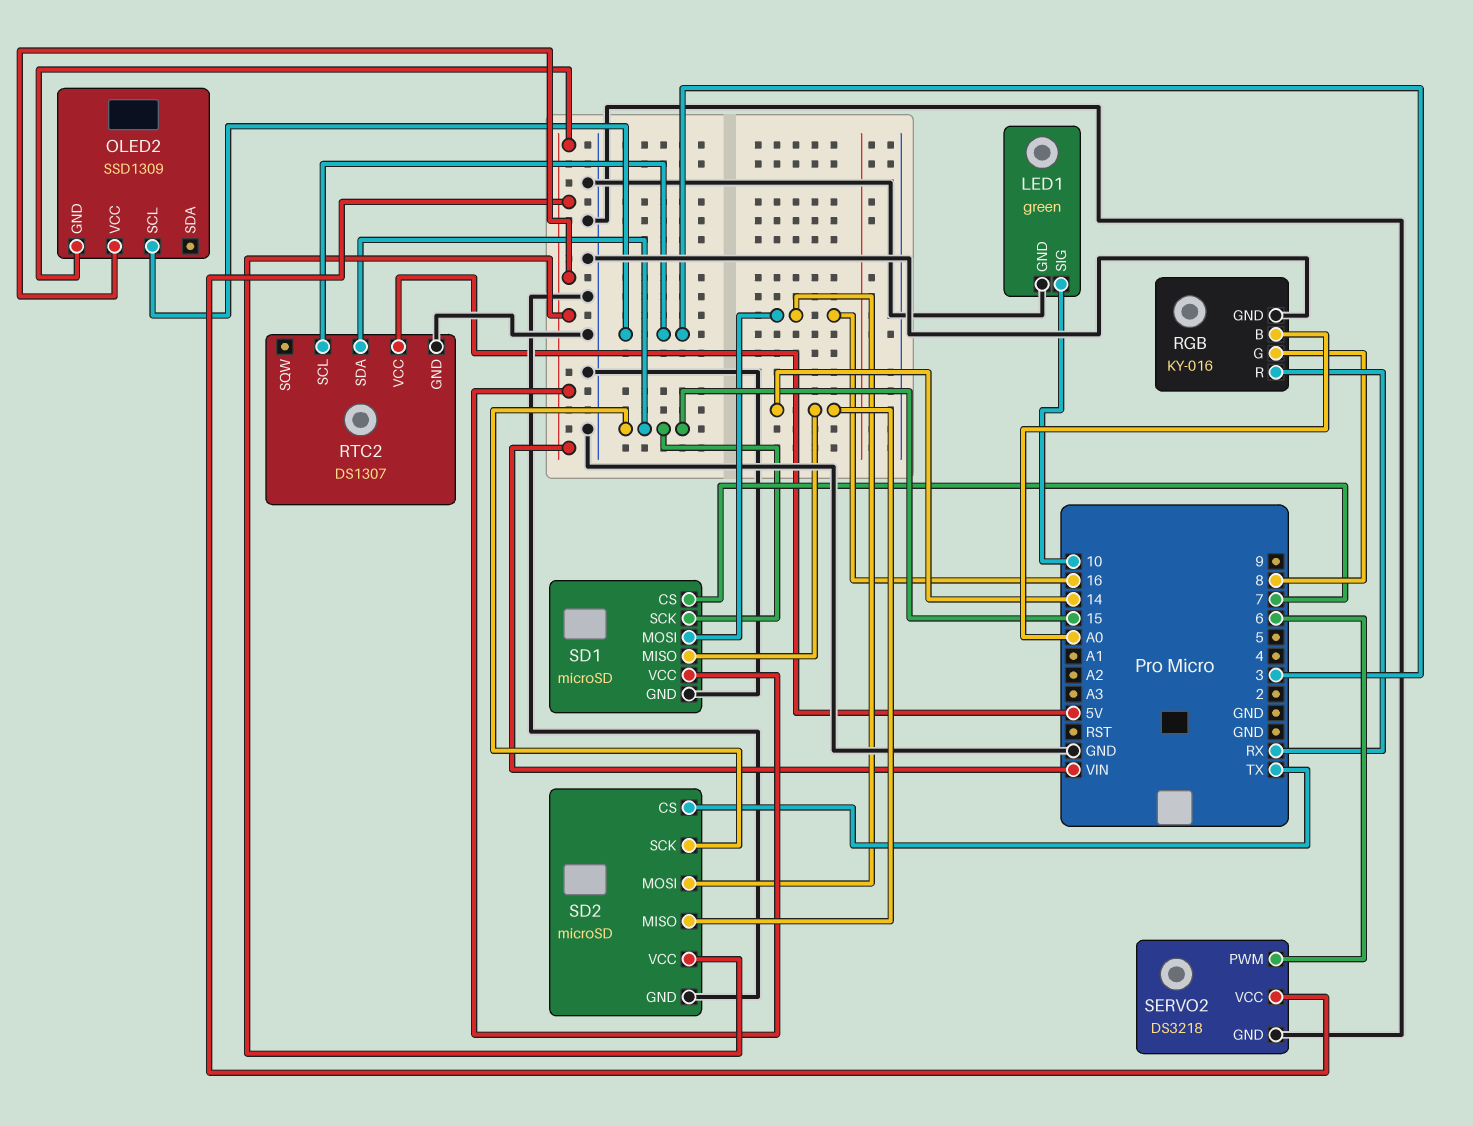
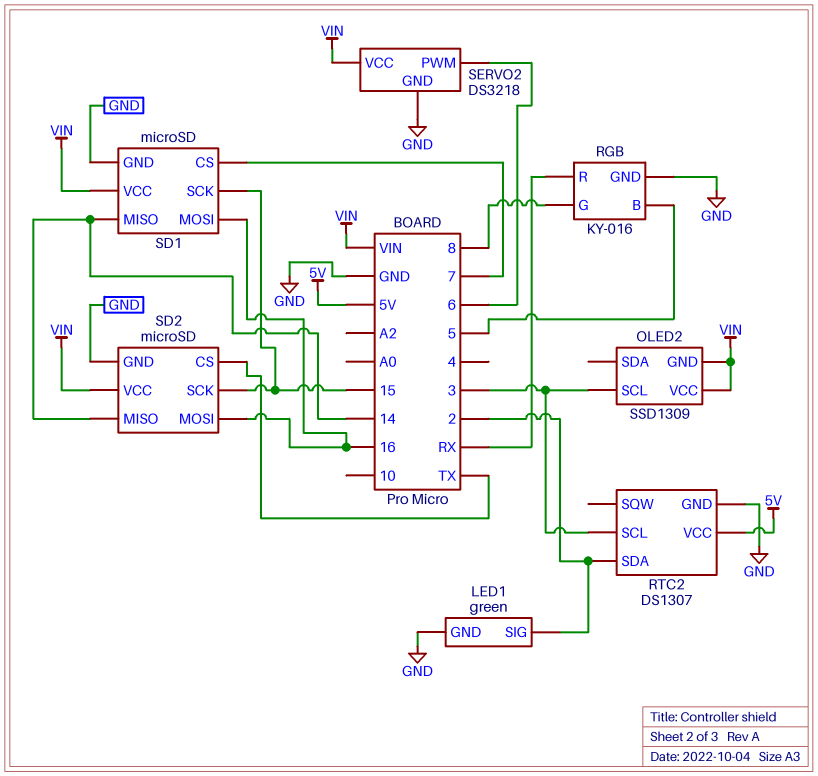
LED1 pin SIG: 10 -> 2
RGB pin B: A0 -> 5
RTC2 pin SDA: 15 -> 2

